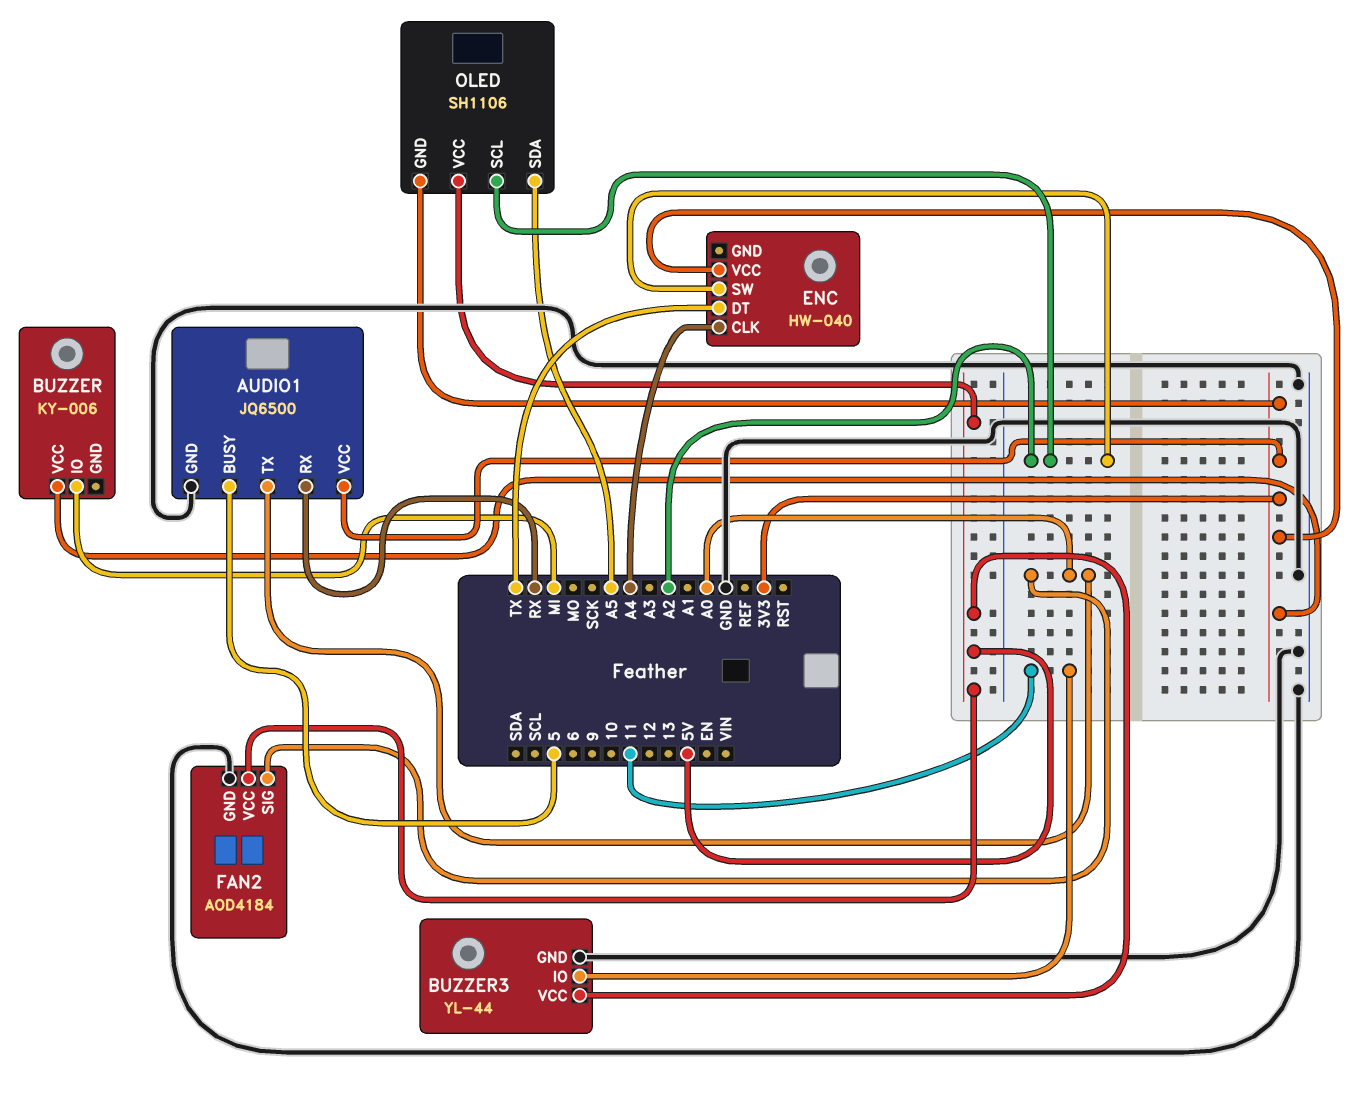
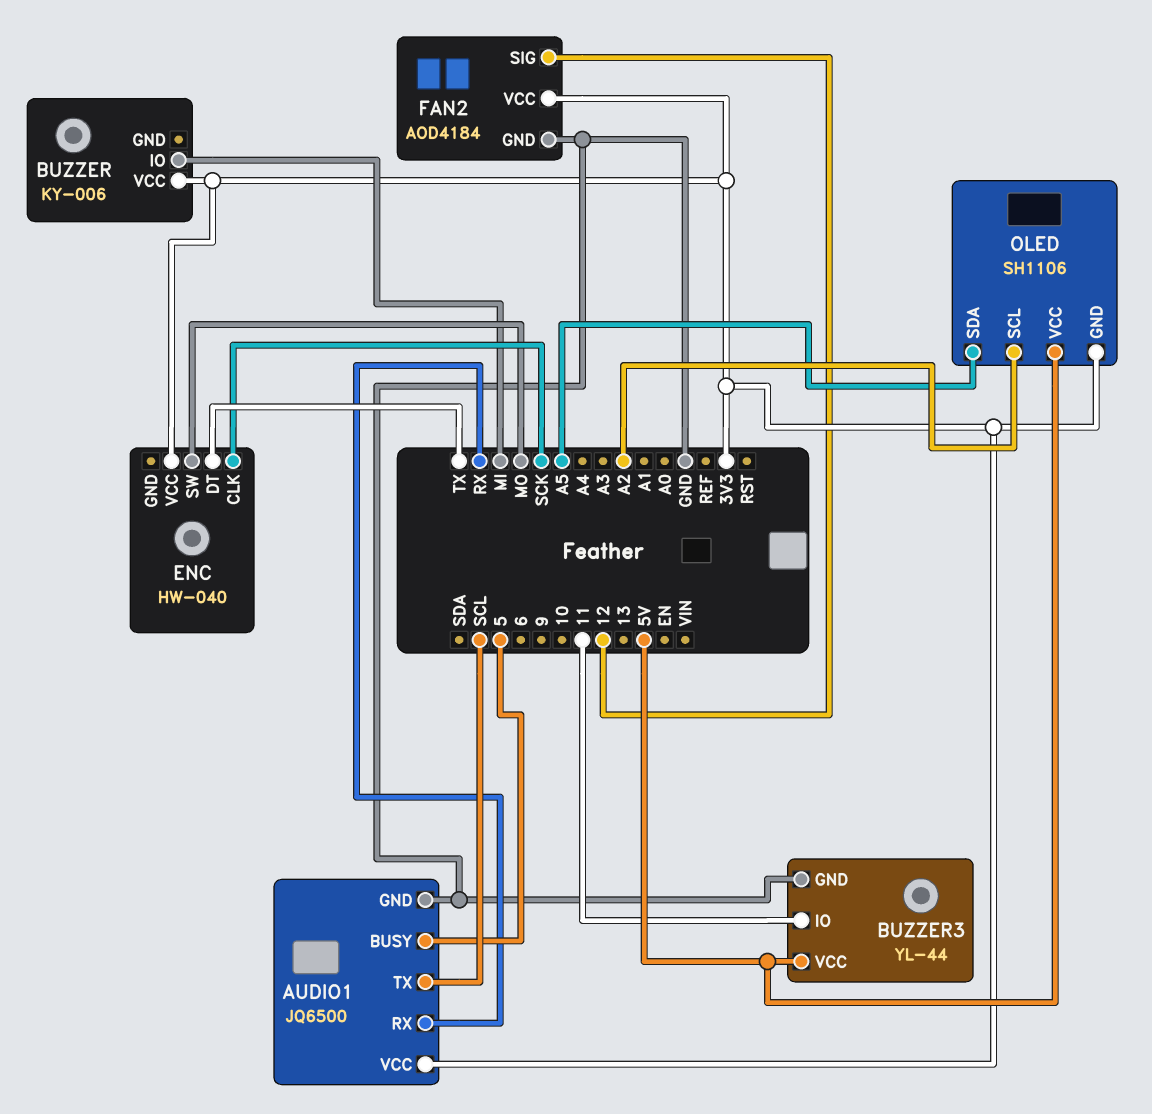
AUDIO1 pin TX: A0 -> SCL
ENC pin CLK: A4 -> SCK
ENC pin SW: A2 -> MO
FAN2 pin SIG: A0 -> 12
FAN2 pin VCC: 5V -> 3V3

